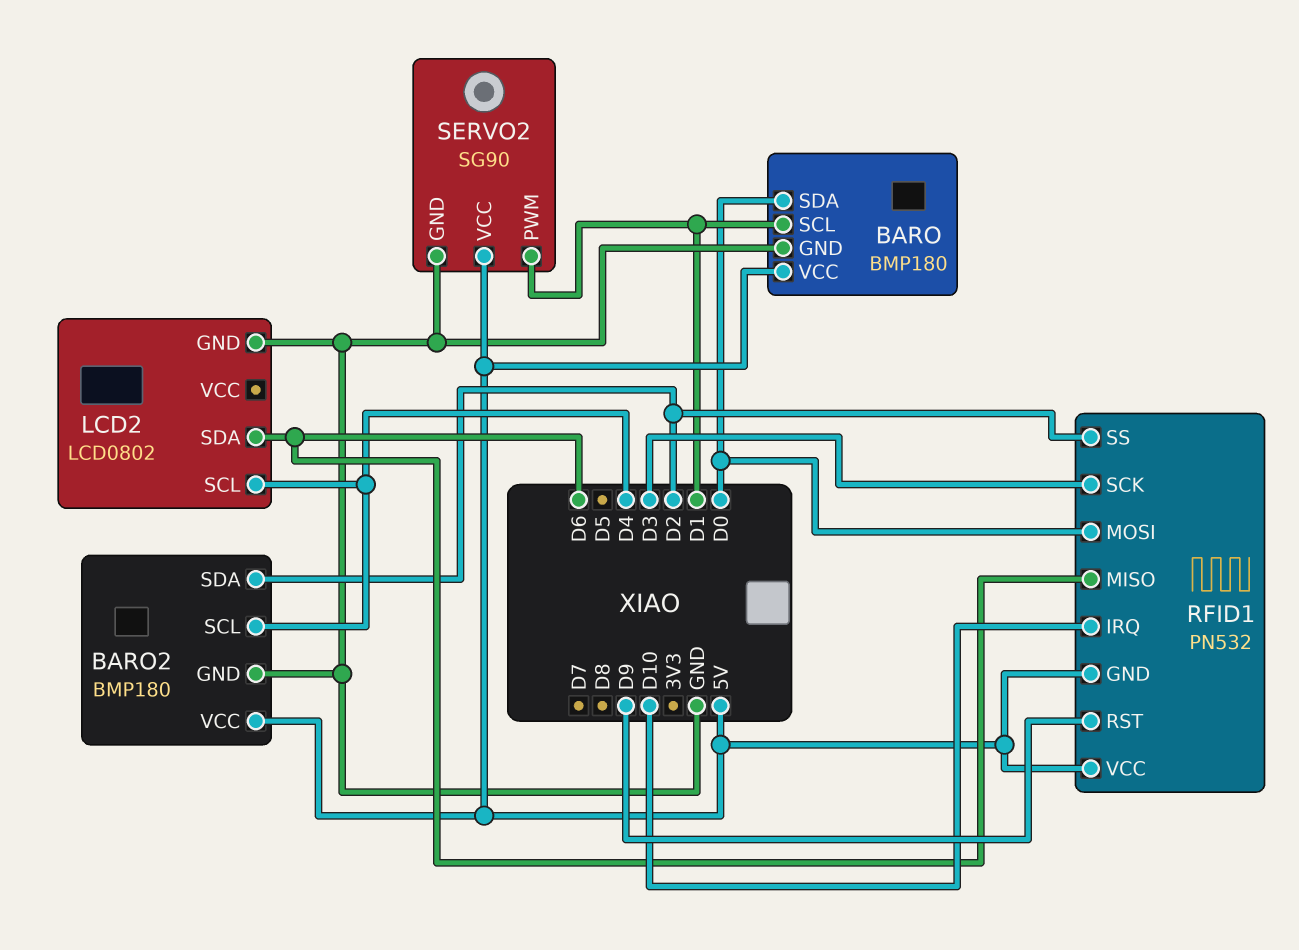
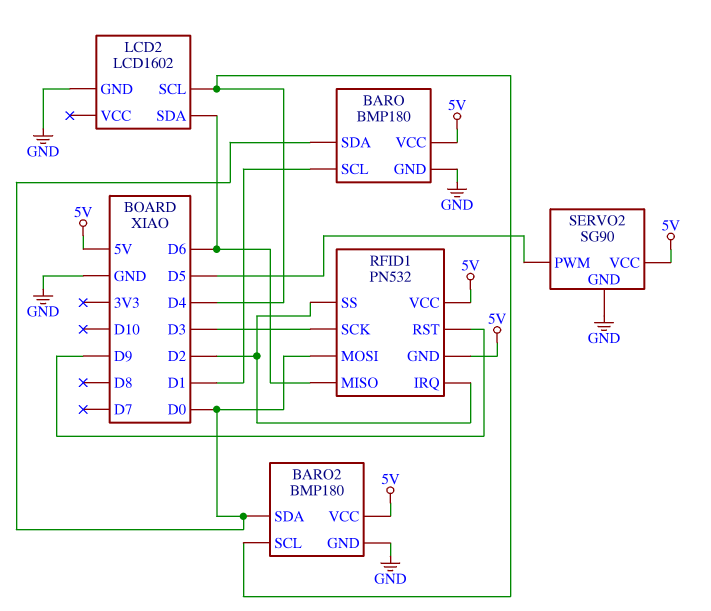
BARO2 pin SDA: D2 -> D0
LCD2: LCD0802 -> LCD1602
RFID1 pin IRQ: D10 -> D2
SERVO2 pin PWM: D1 -> D5

